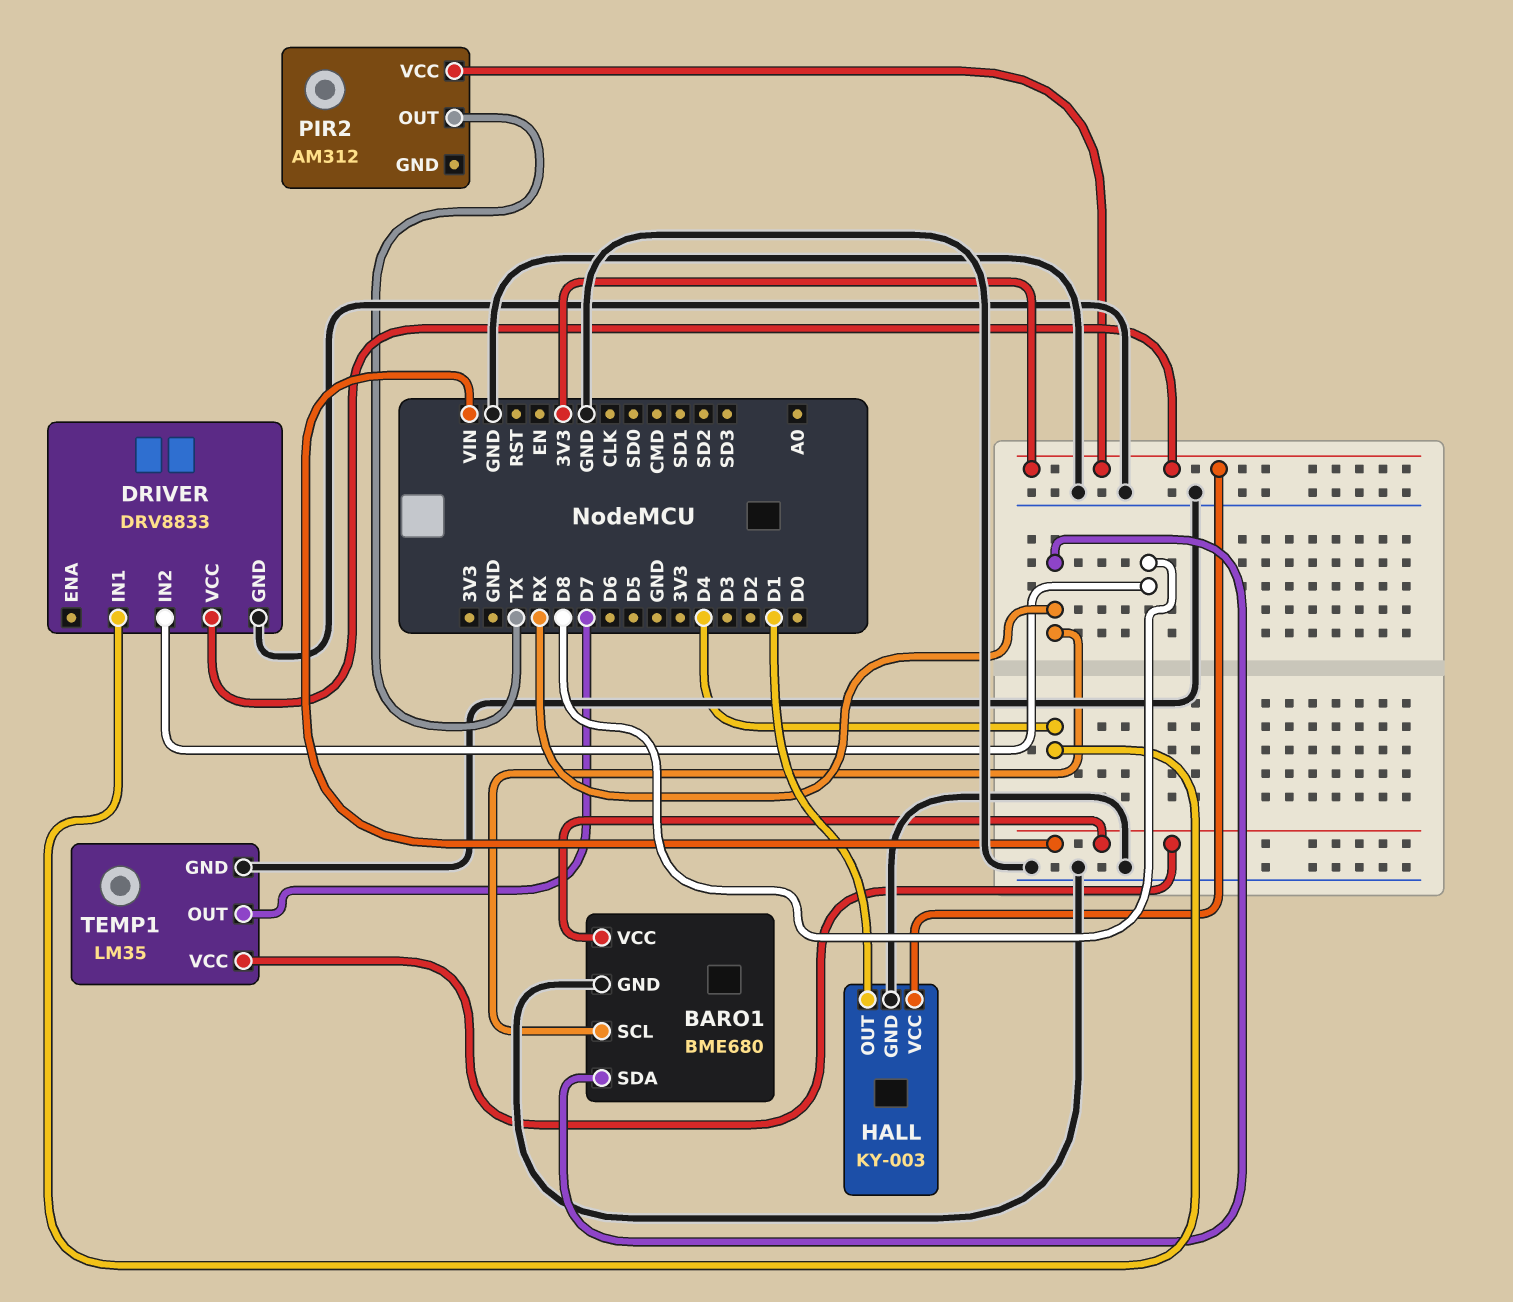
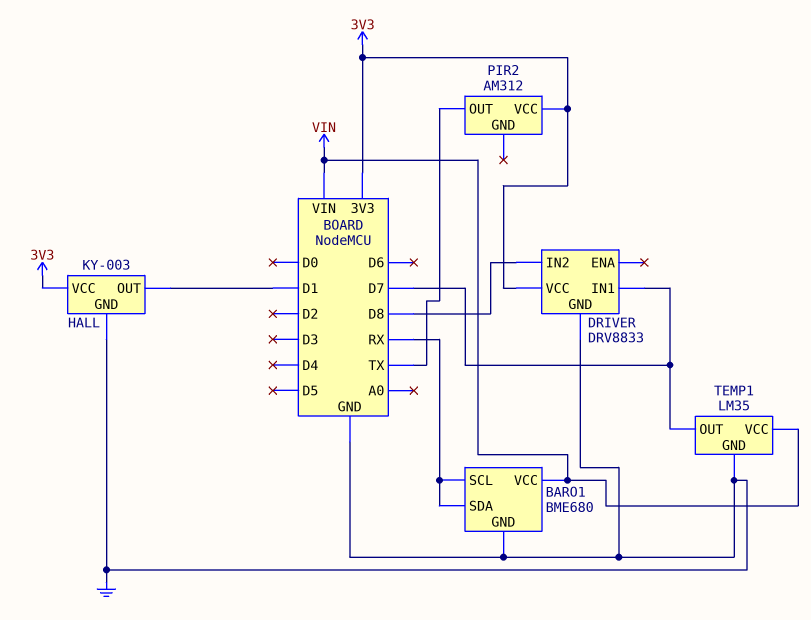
DRIVER pin IN1: D4 -> D7

